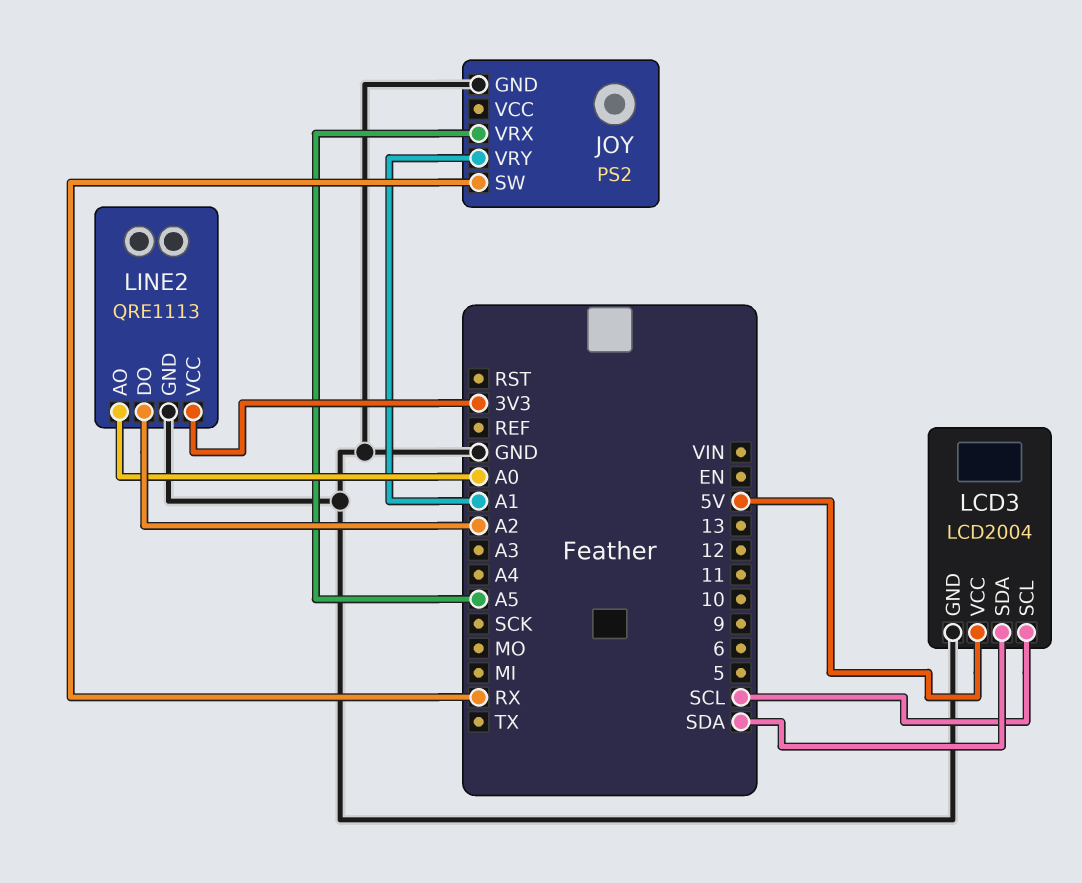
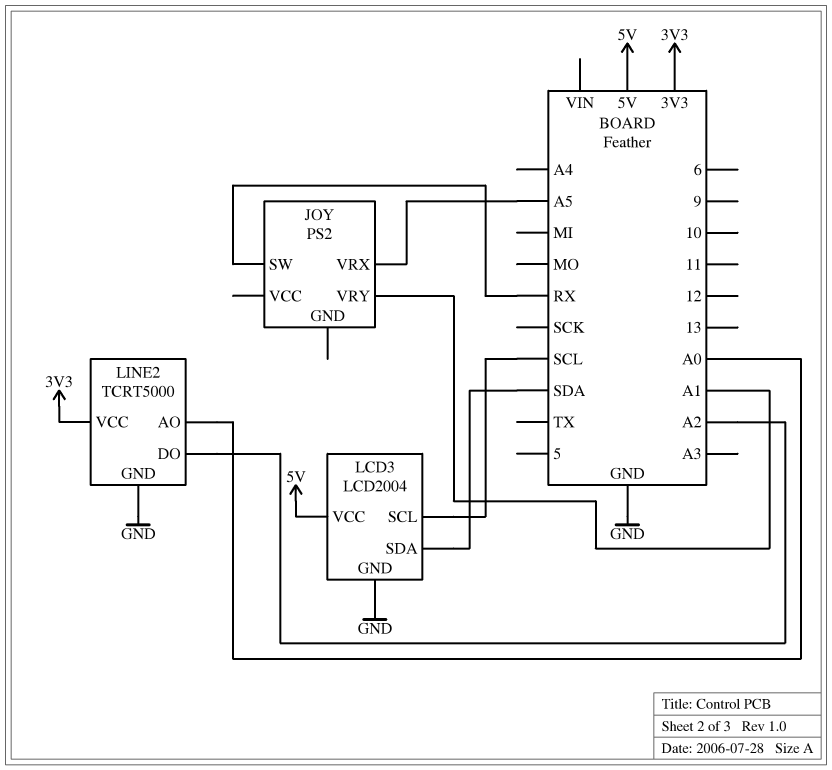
JOY pin GND: GND -> none
LINE2: QRE1113 -> TCRT5000

